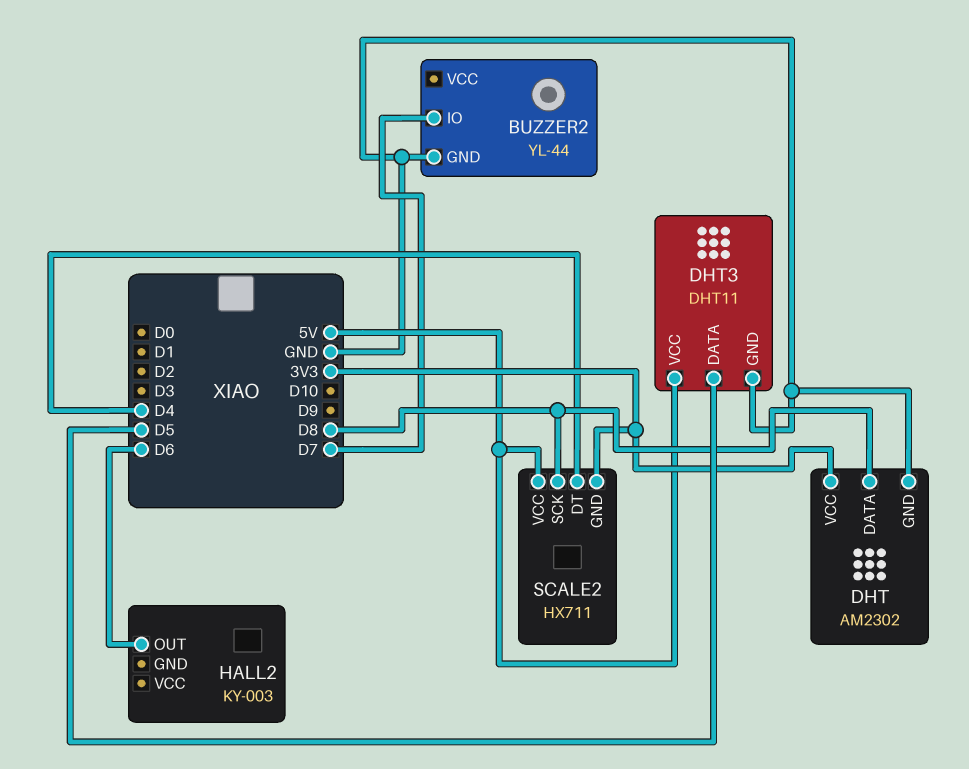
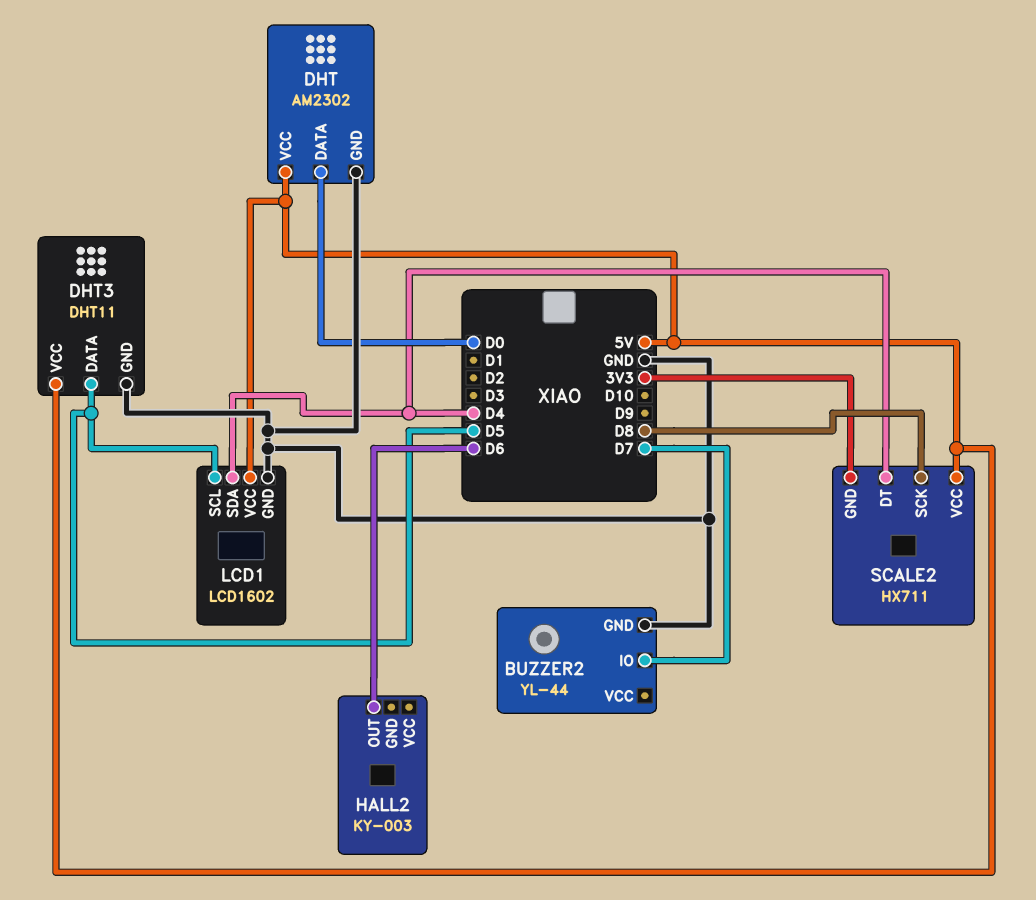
DHT pin DATA: D8 -> D0
DHT pin VCC: 3V3 -> 5V
LCD1: none -> LCD1602
LCD1 pin GND: none -> GND
LCD1 pin SCL: none -> D5
LCD1 pin SDA: none -> D4
LCD1 pin VCC: none -> 5V

